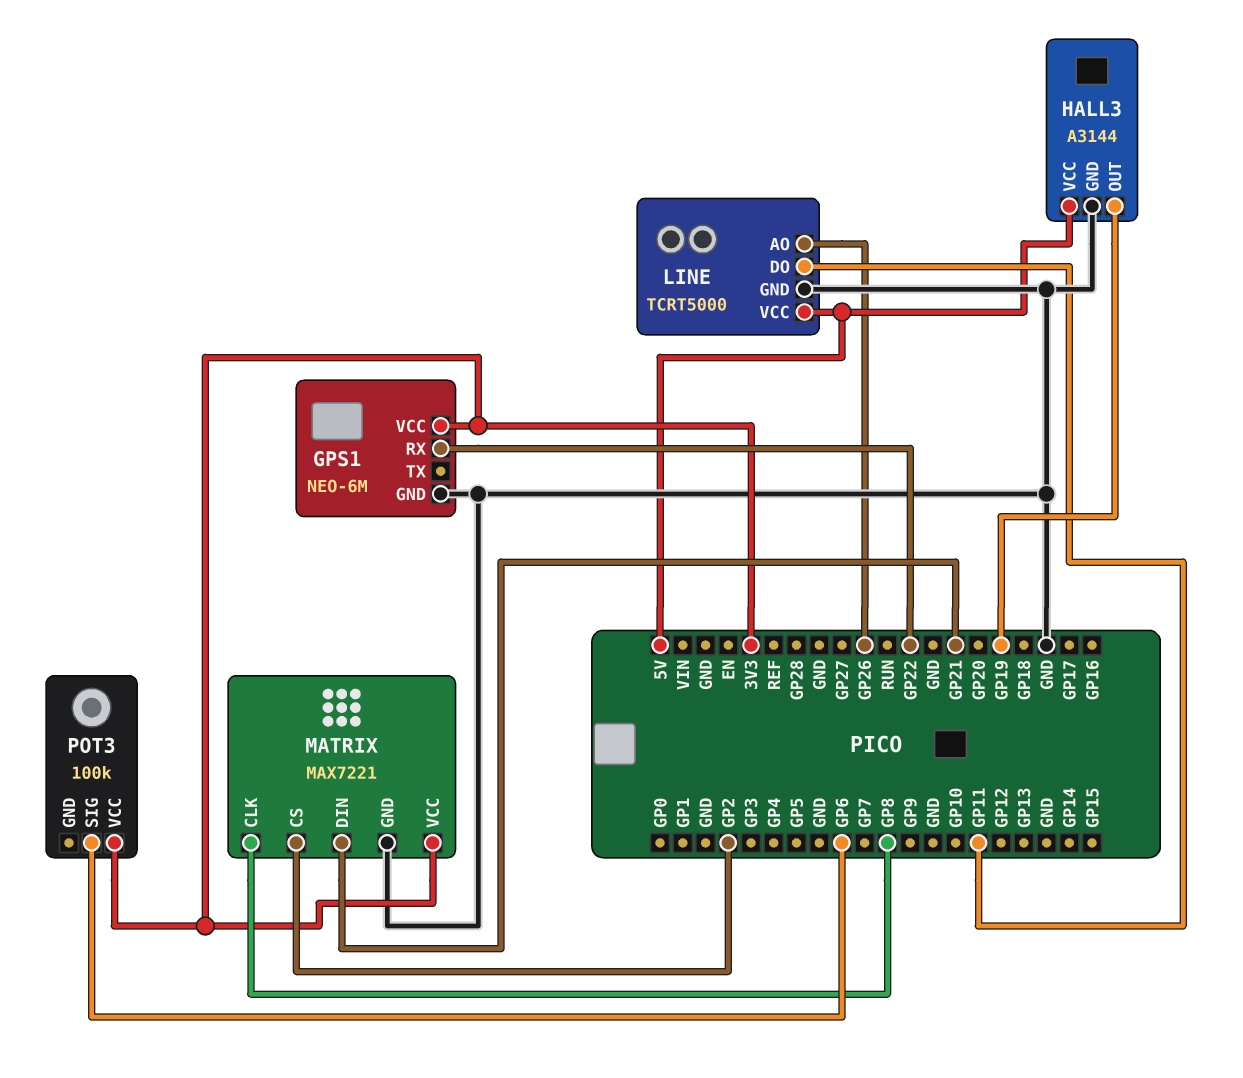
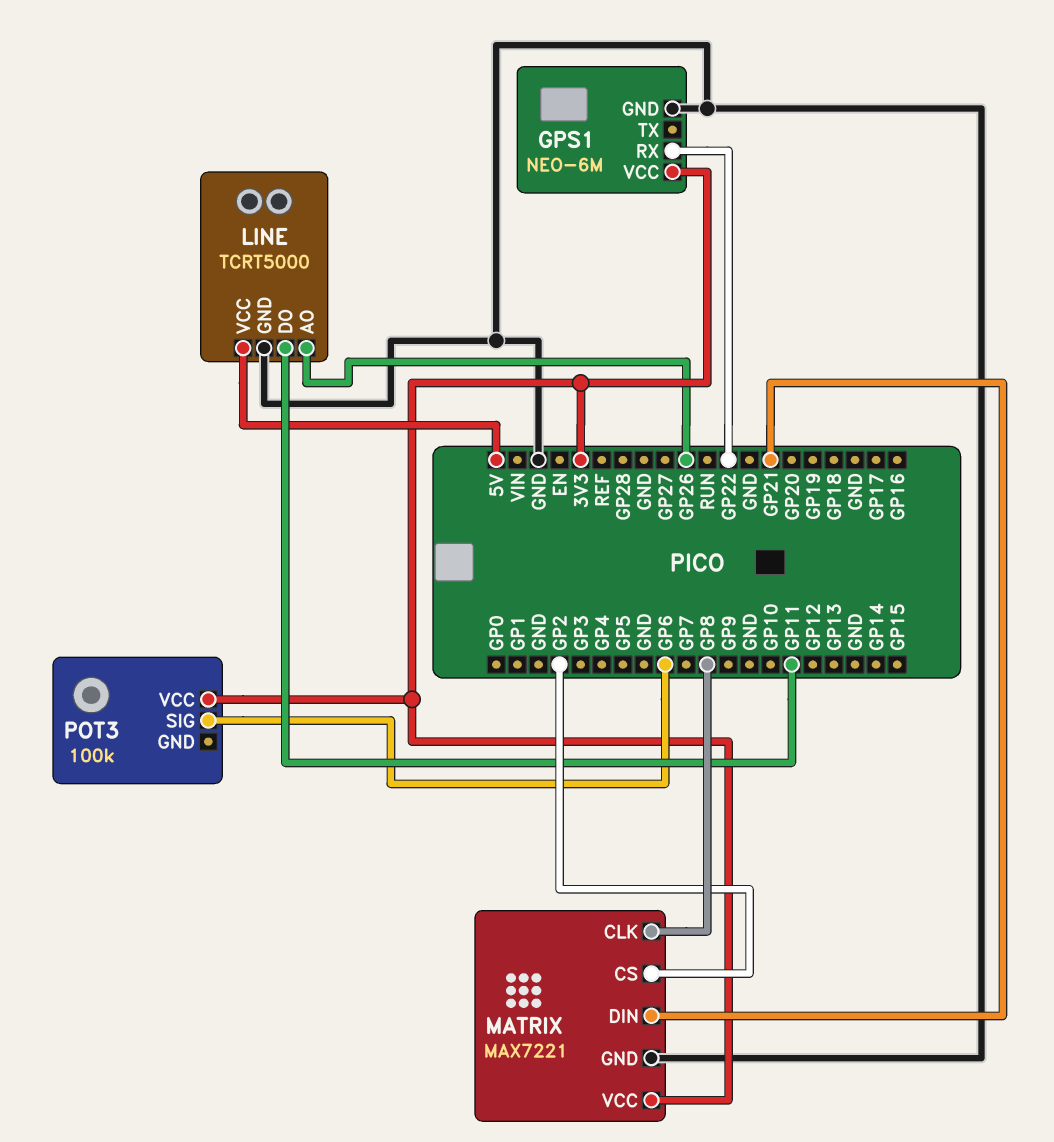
HALL3: A3144 -> none
HALL3 pin GND: GND -> none
HALL3 pin OUT: GP19 -> none
HALL3 pin VCC: 5V -> none

